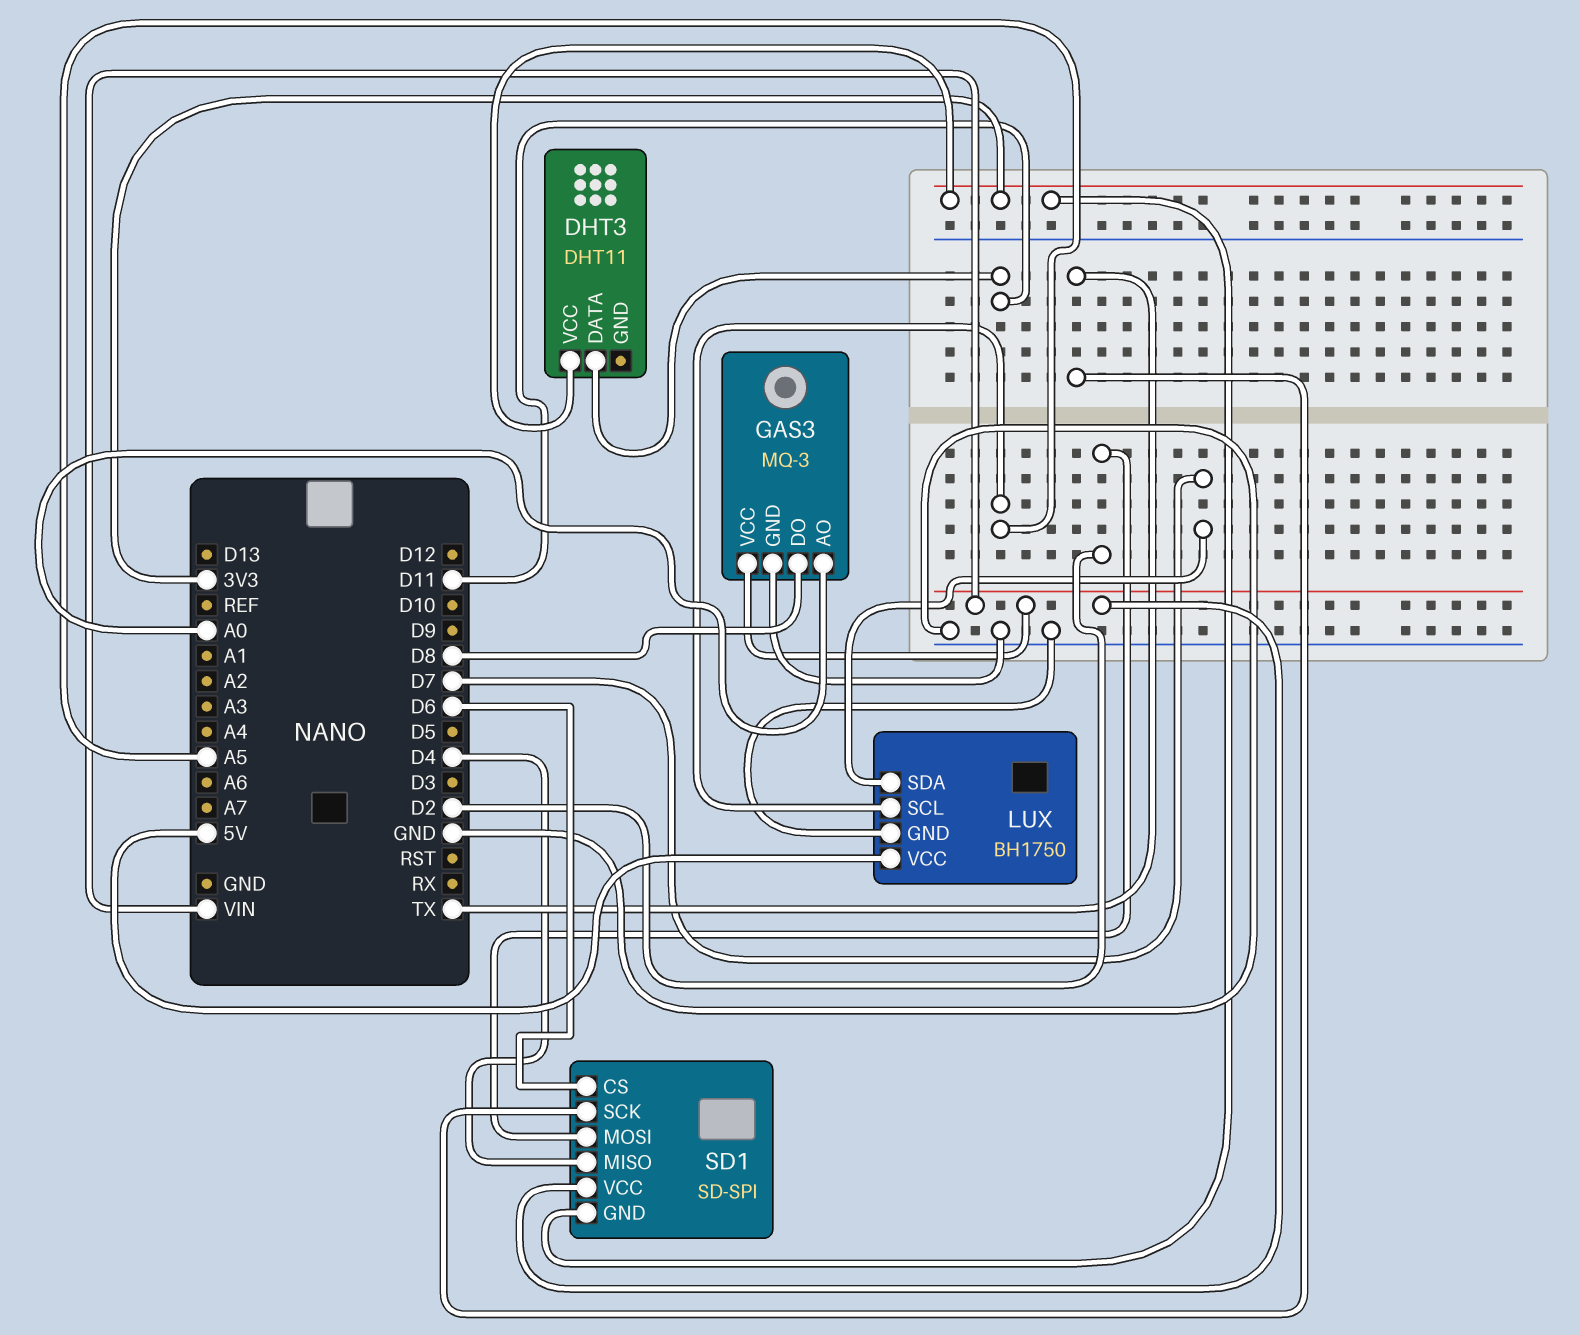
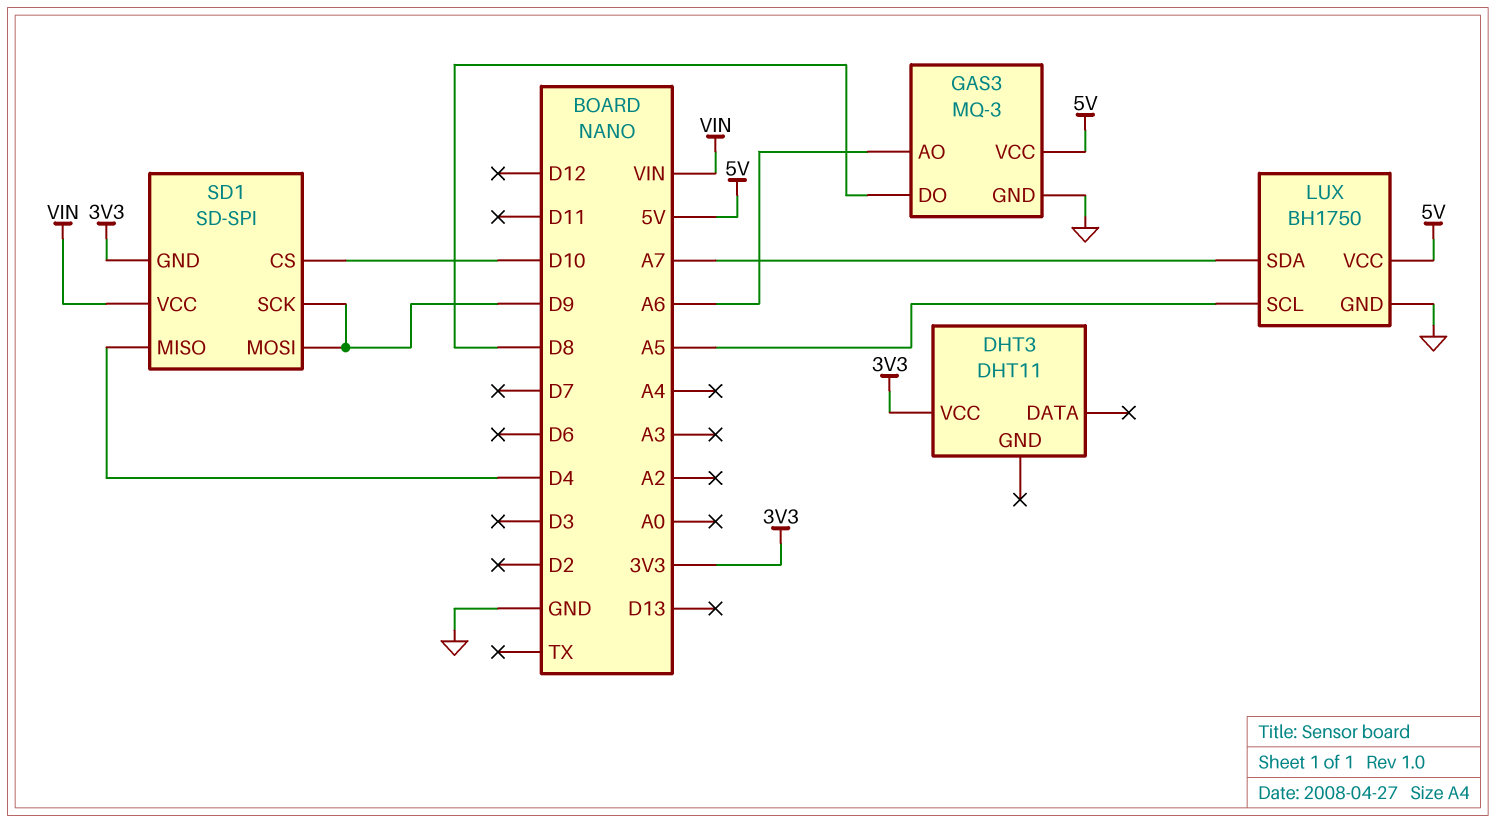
DHT3 pin DATA: D11 -> none
GAS3 pin AO: A0 -> A6
GAS3 pin VCC: VIN -> 5V
LUX pin SDA: D7 -> A7
SD1 pin CS: D6 -> D10
SD1 pin MOSI: D2 -> D9
SD1 pin SCK: TX -> D9

